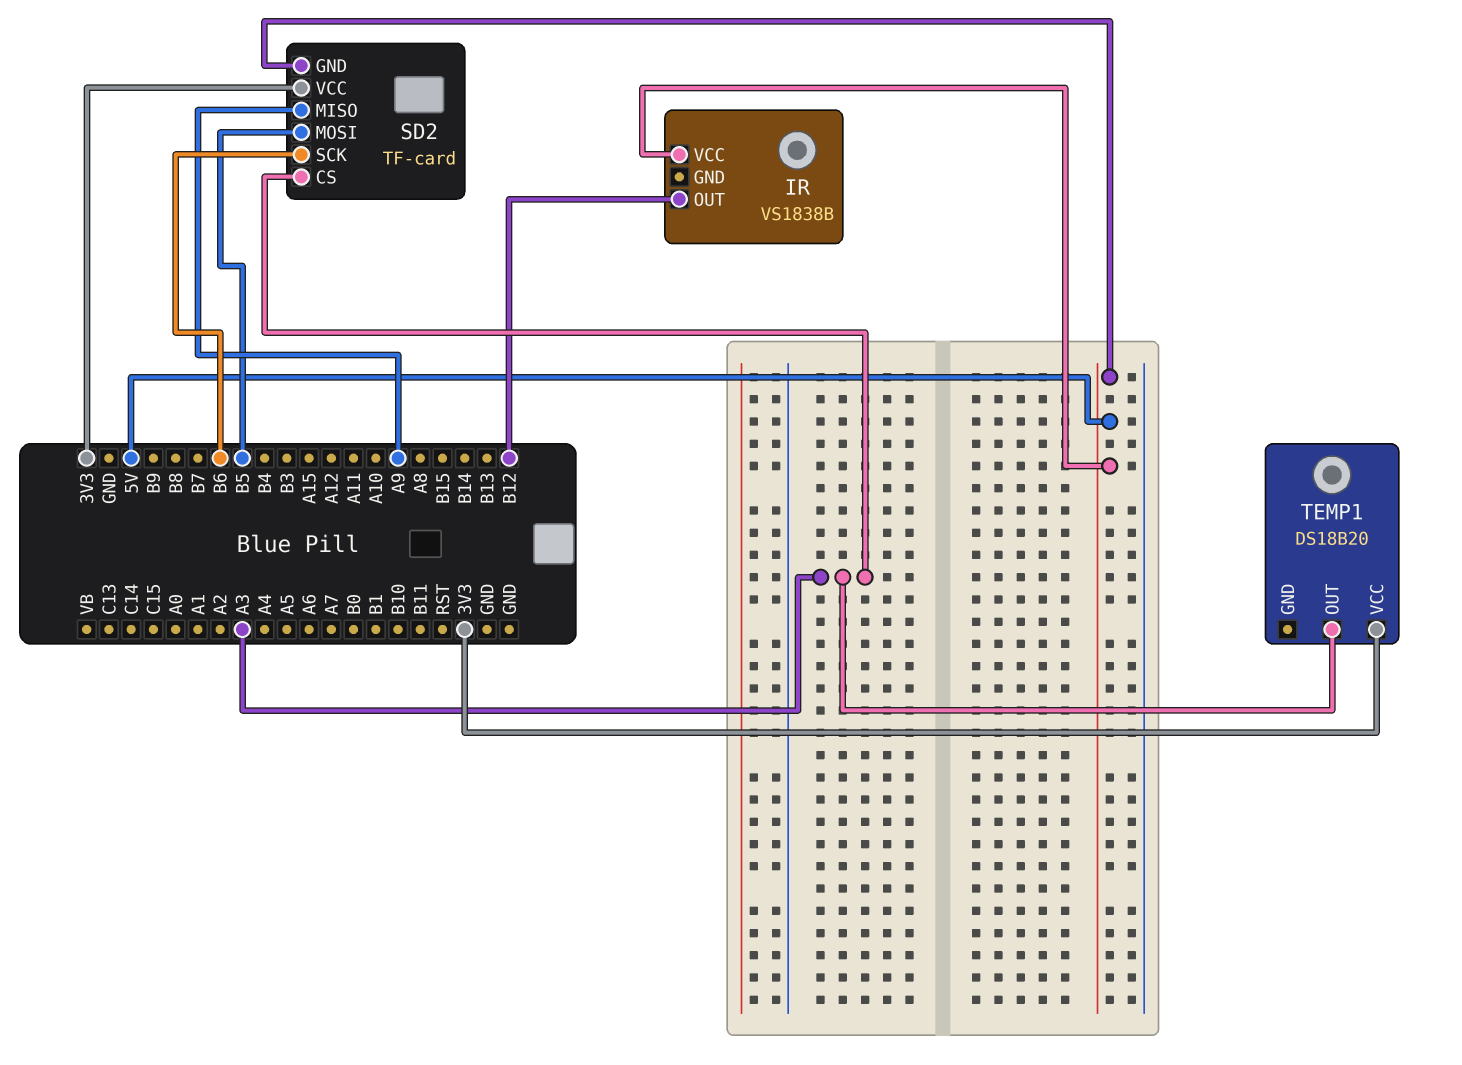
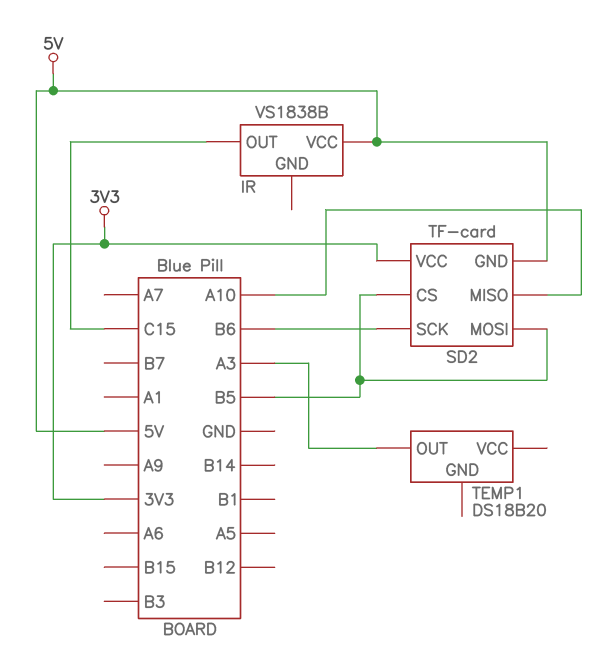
IR pin OUT: B12 -> C15
SD2 pin CS: A3 -> B5
SD2 pin MISO: A9 -> A10
TEMP1 pin VCC: 3V3 -> none

